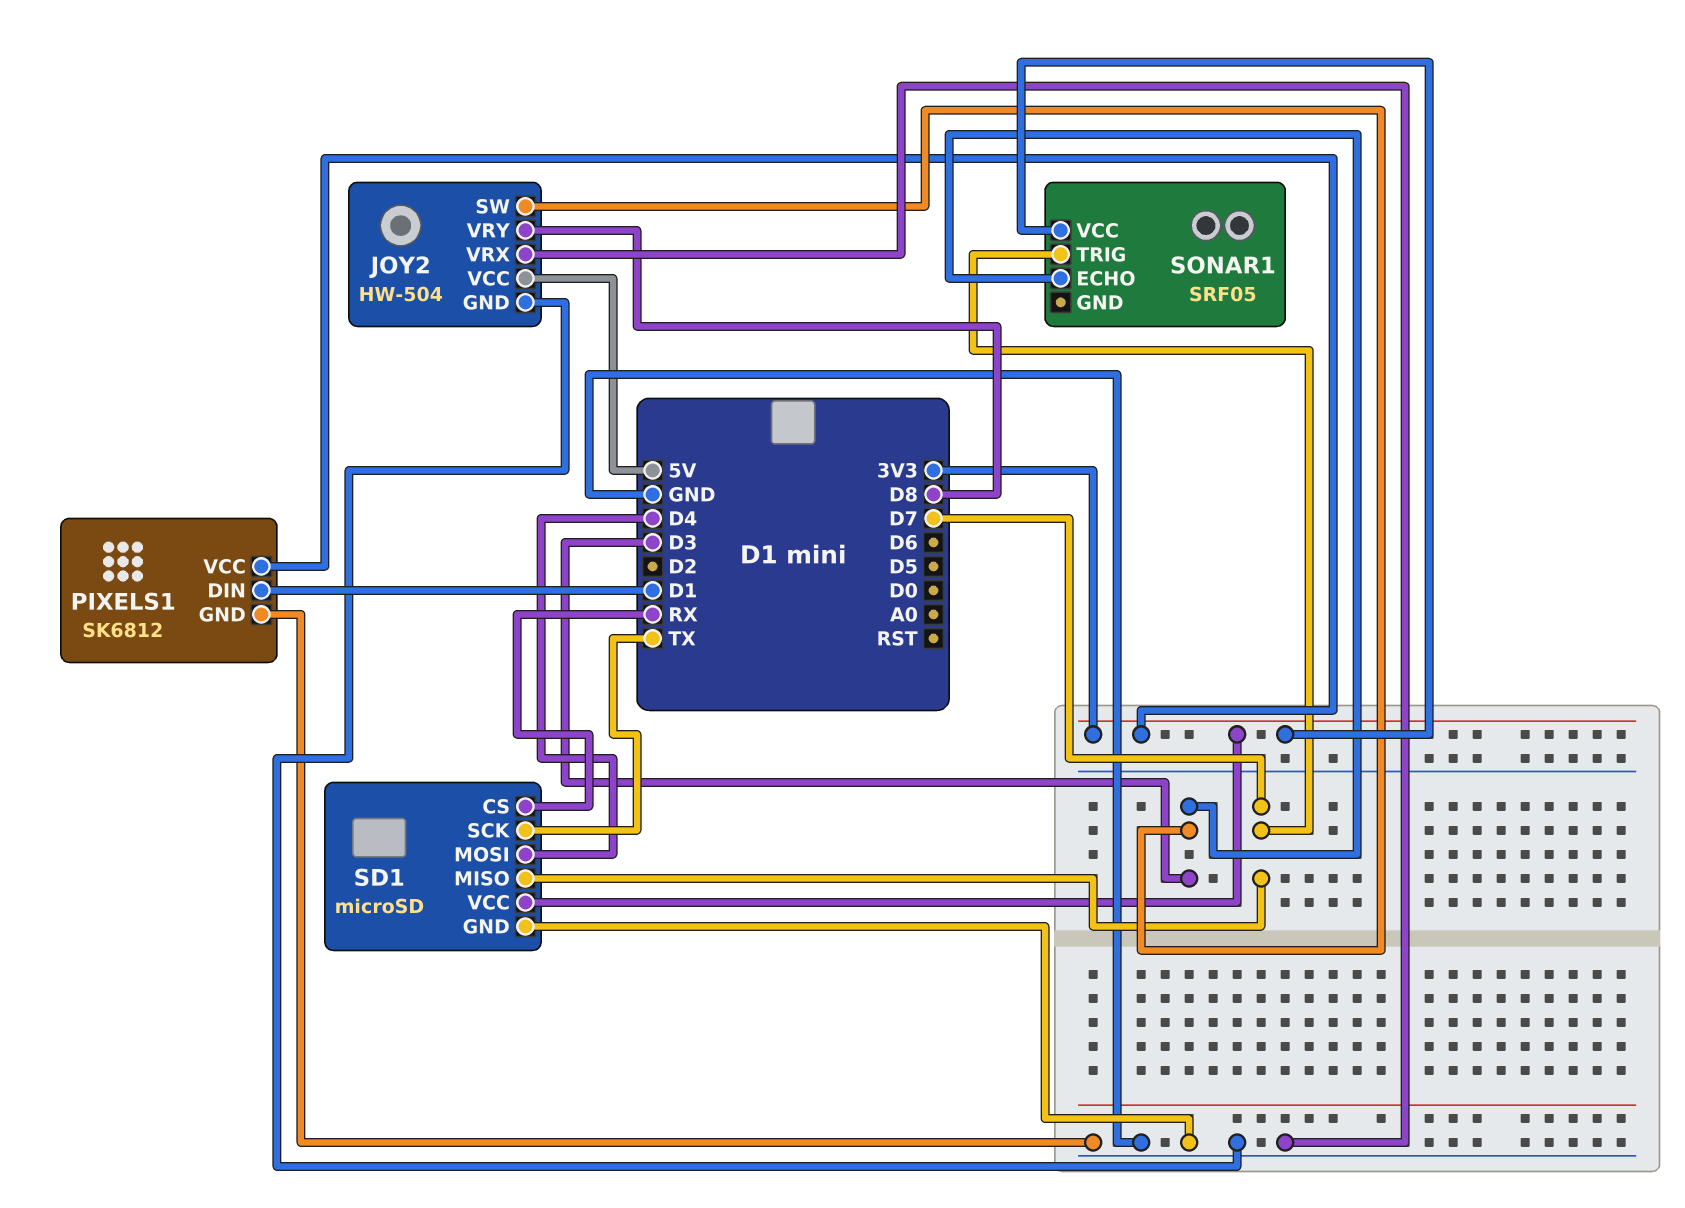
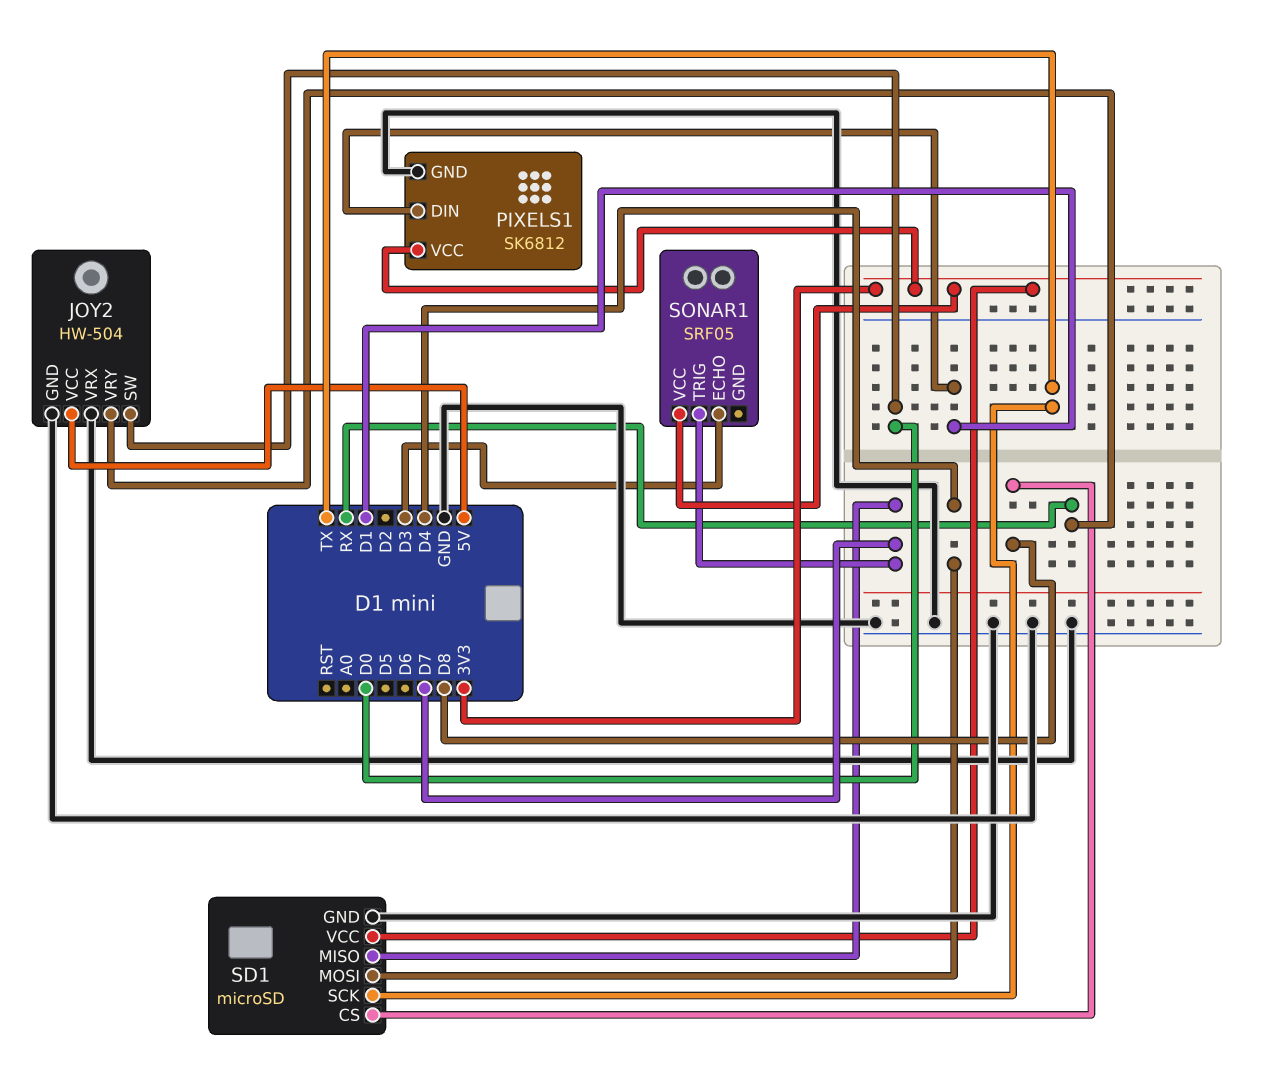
JOY2 pin SW: D3 -> D0
JOY2 pin VRY: D8 -> RX
SD1 pin CS: RX -> D8

